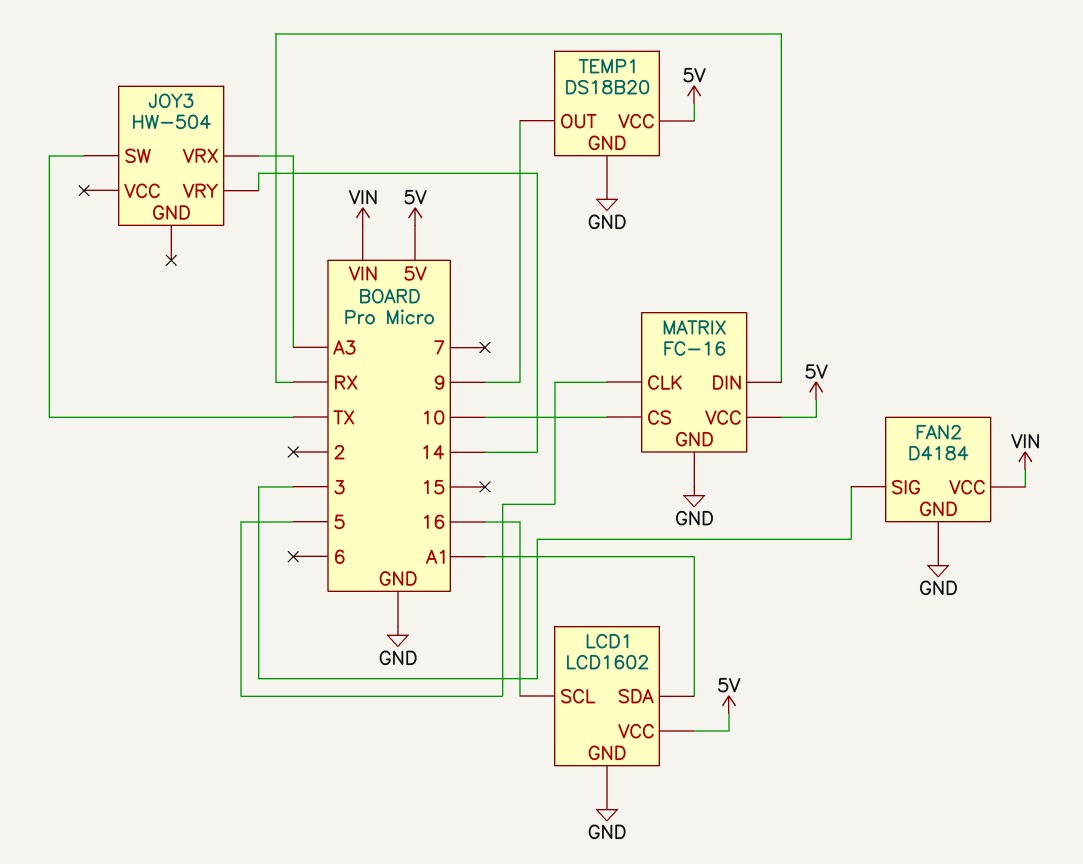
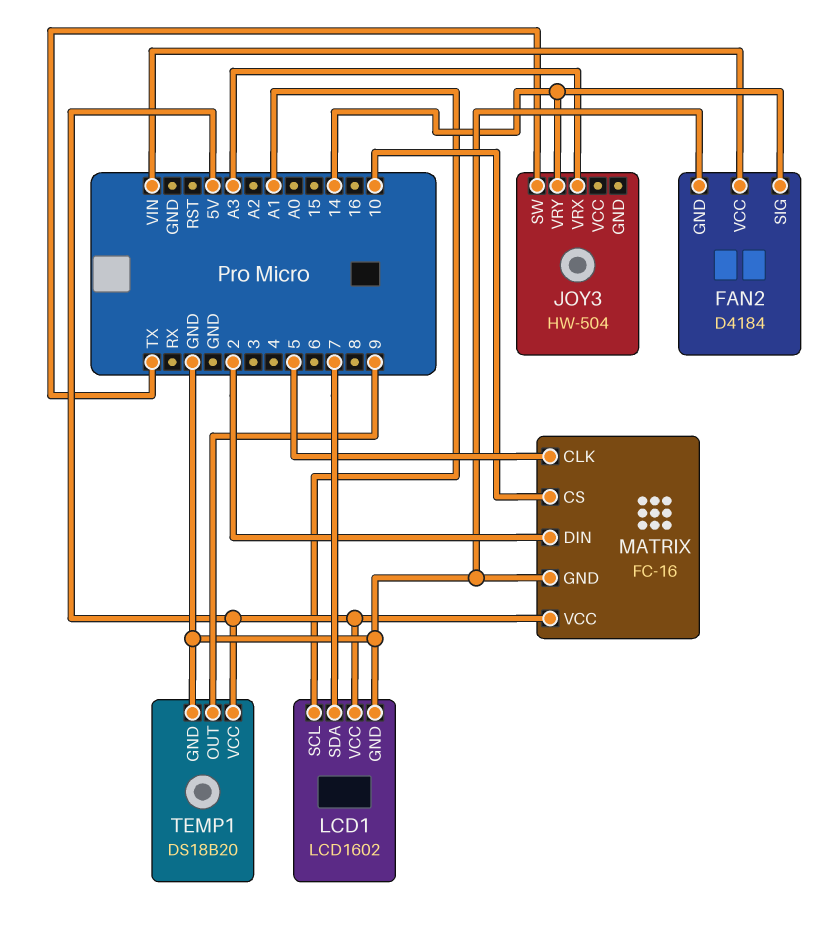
FAN2 pin SIG: 3 -> 14
LCD1 pin SCL: 16 -> A1
LCD1 pin SDA: A1 -> 7
MATRIX pin DIN: RX -> 2

